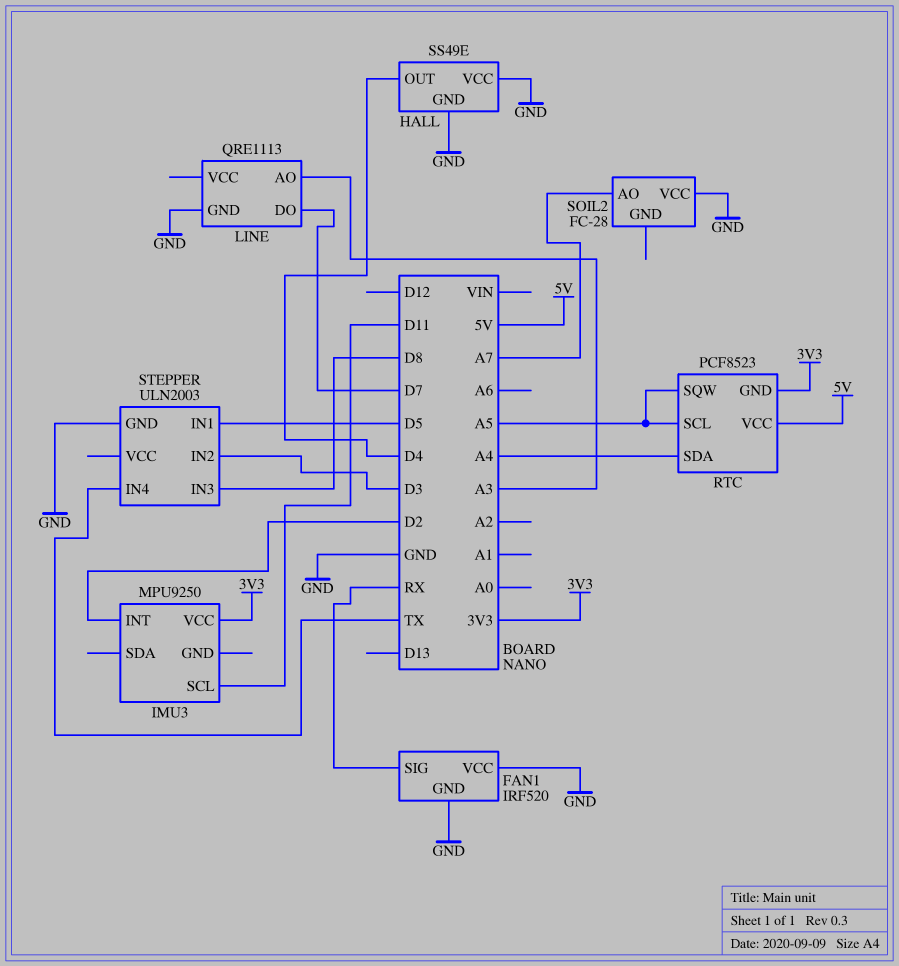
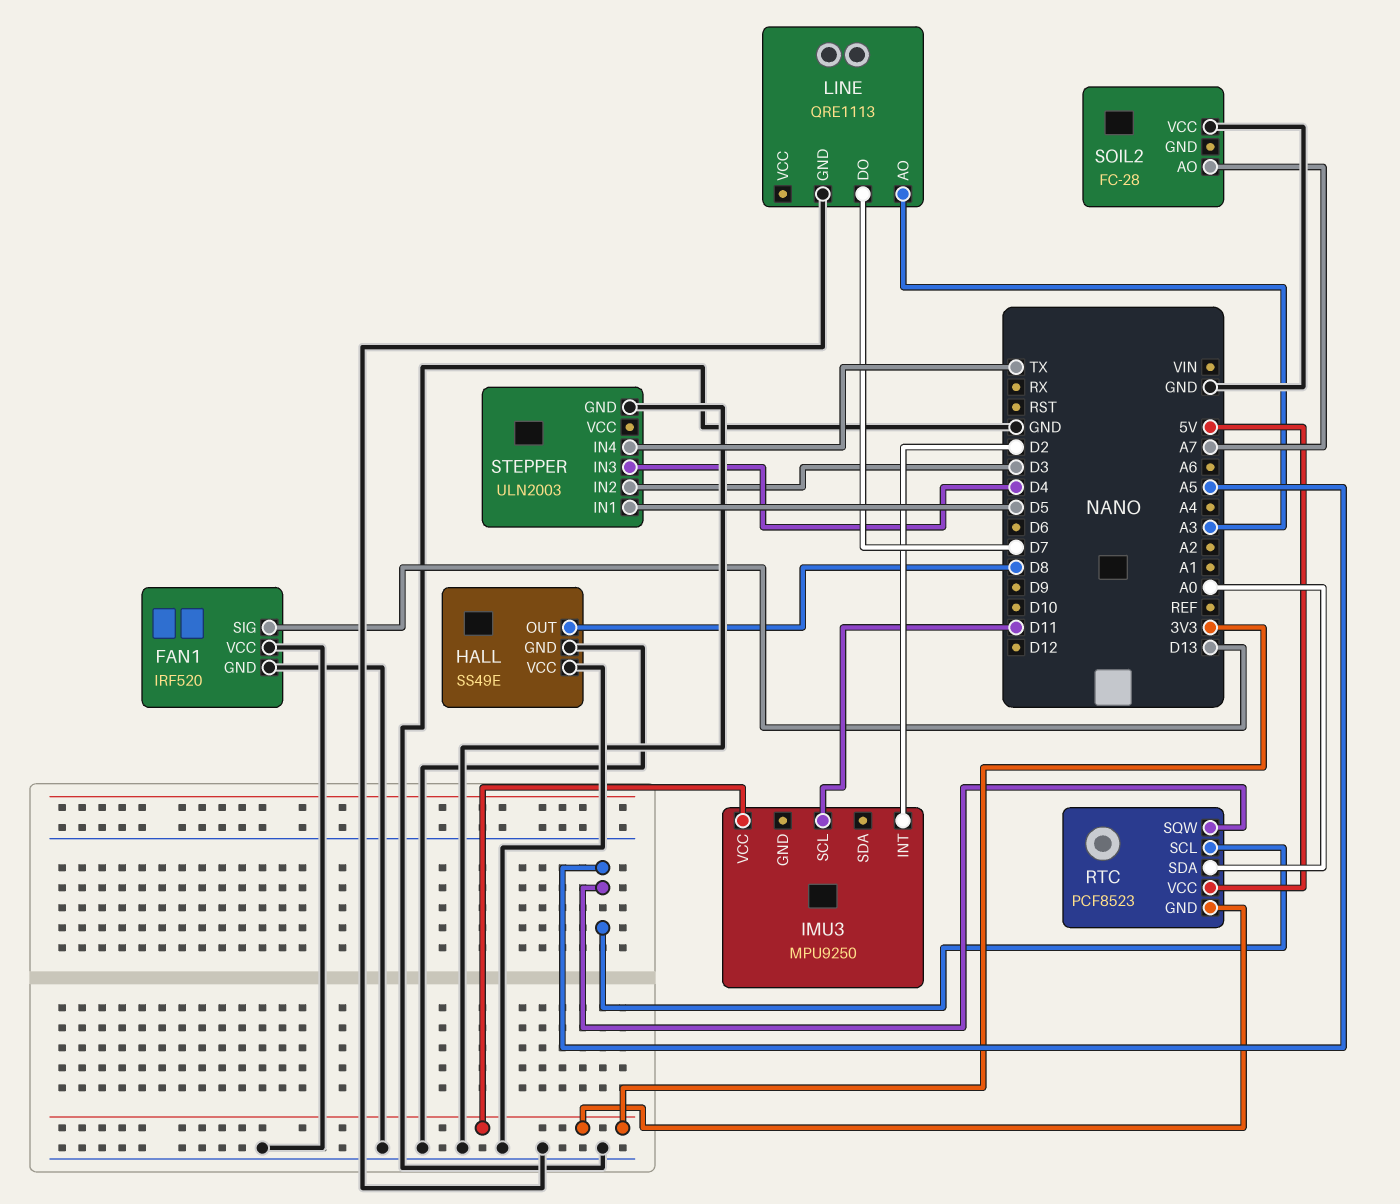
FAN1 pin SIG: RX -> D13
HALL pin OUT: D4 -> D8
RTC pin SDA: A4 -> A0
STEPPER pin IN3: D8 -> D4

